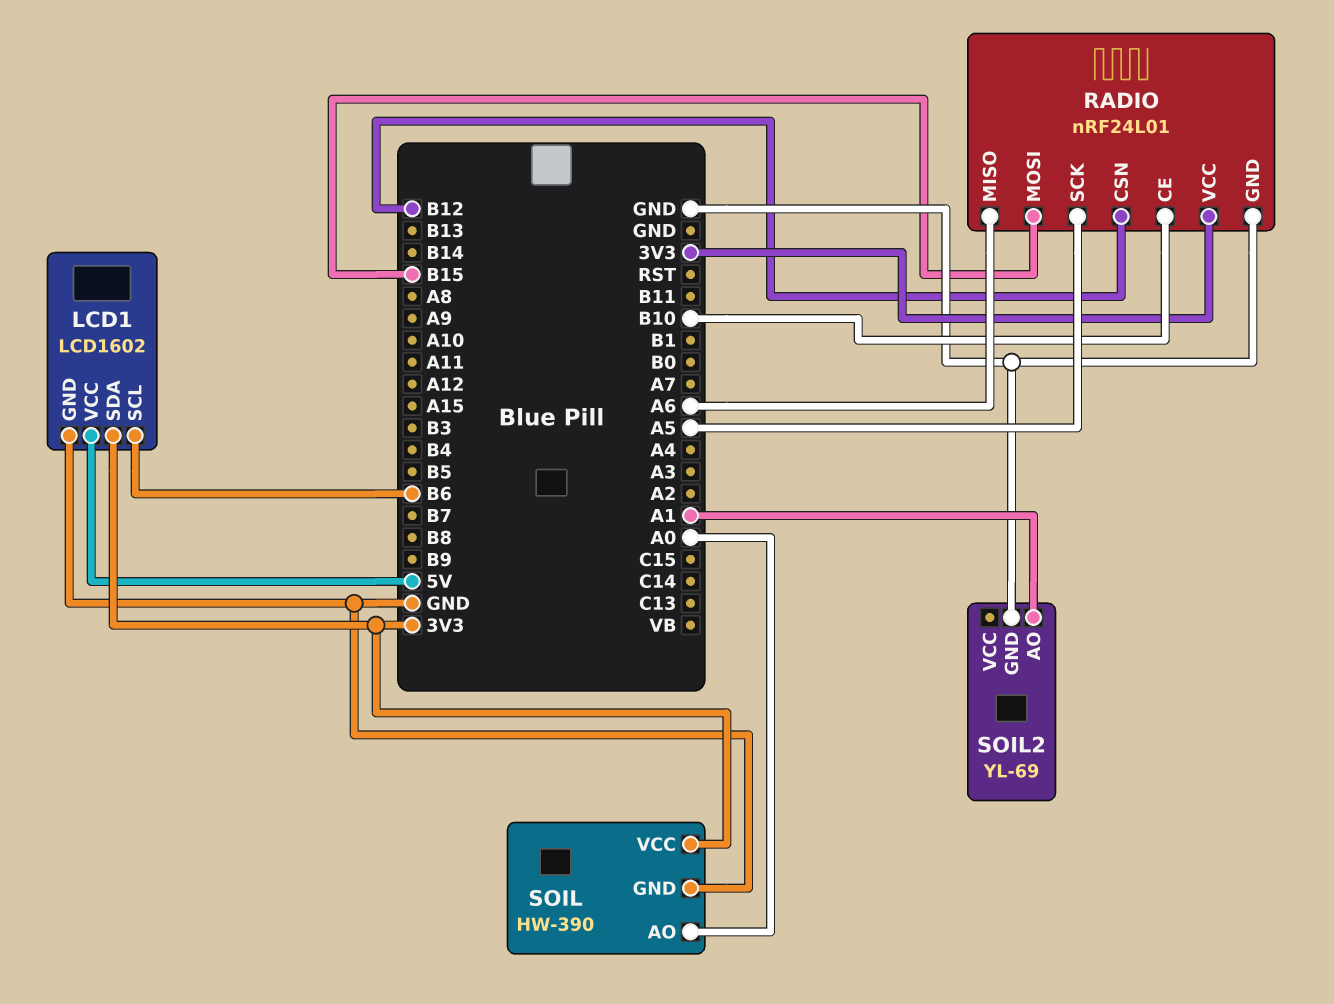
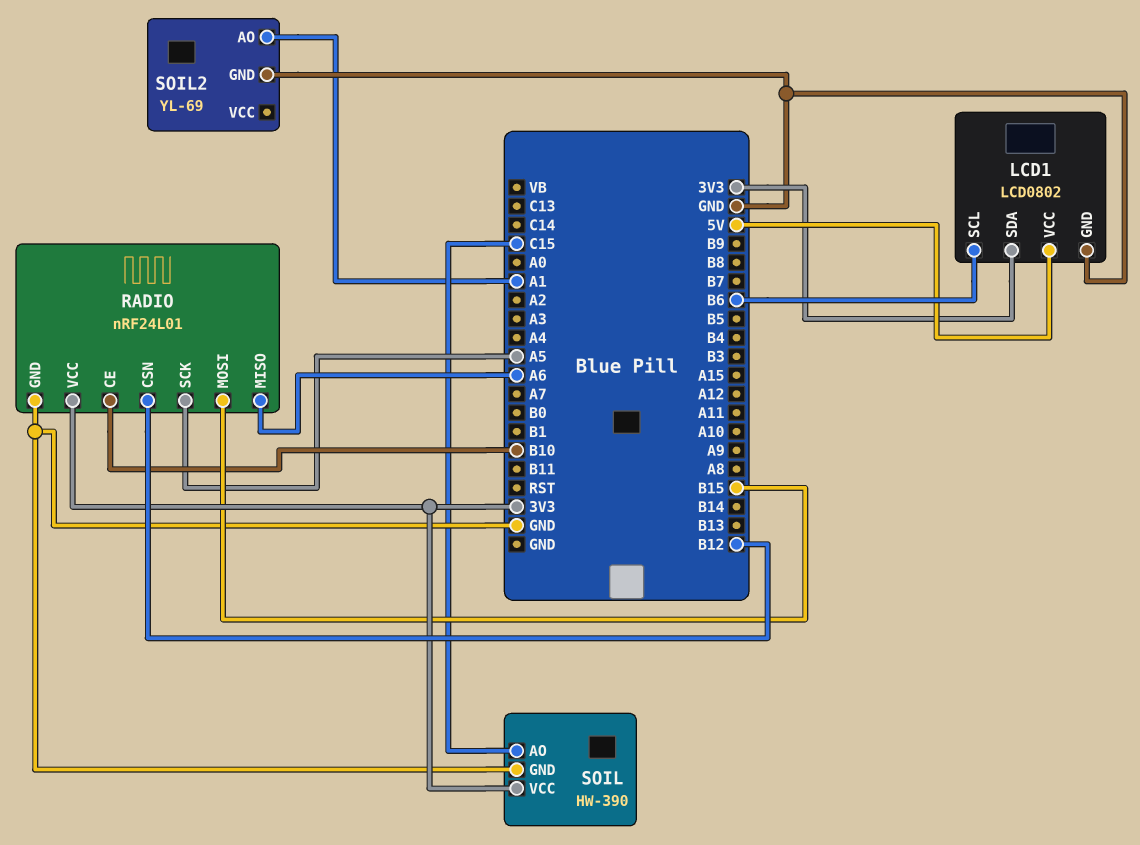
LCD1: LCD1602 -> LCD0802
SOIL pin AO: A0 -> C15

